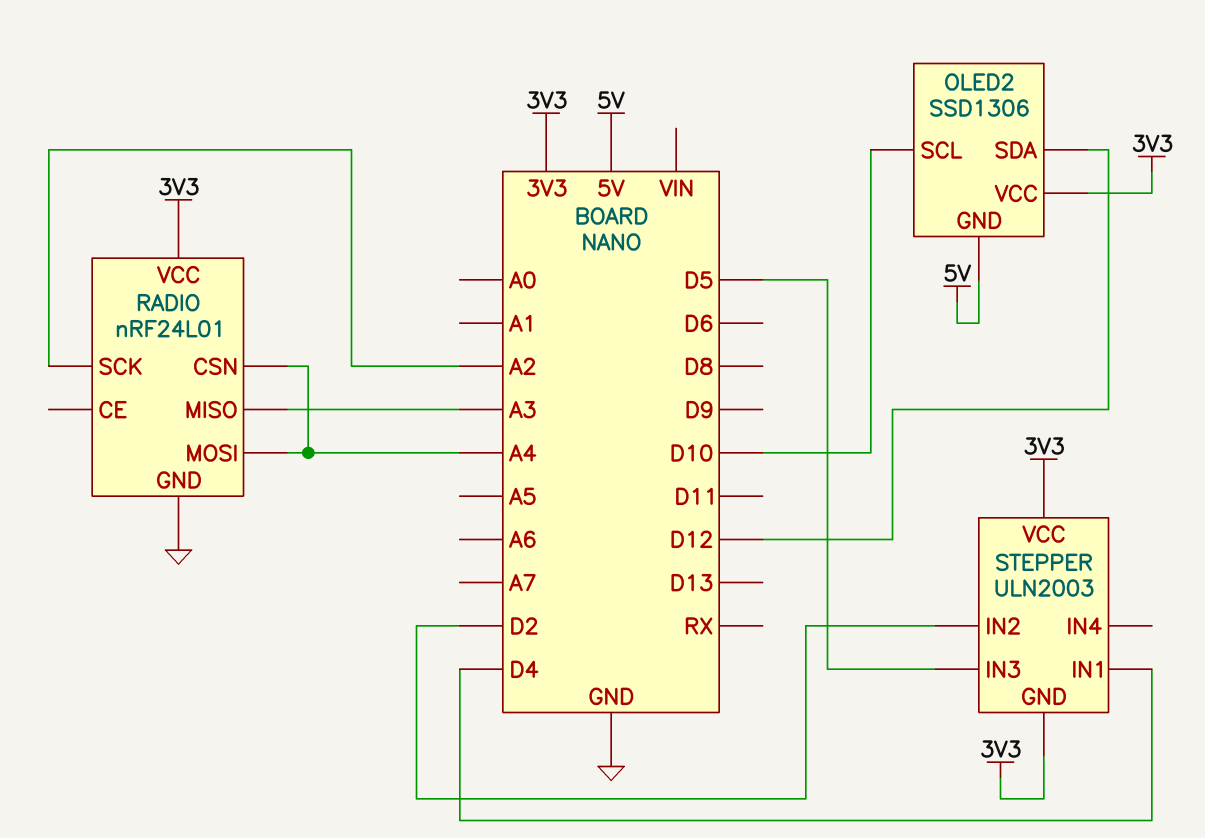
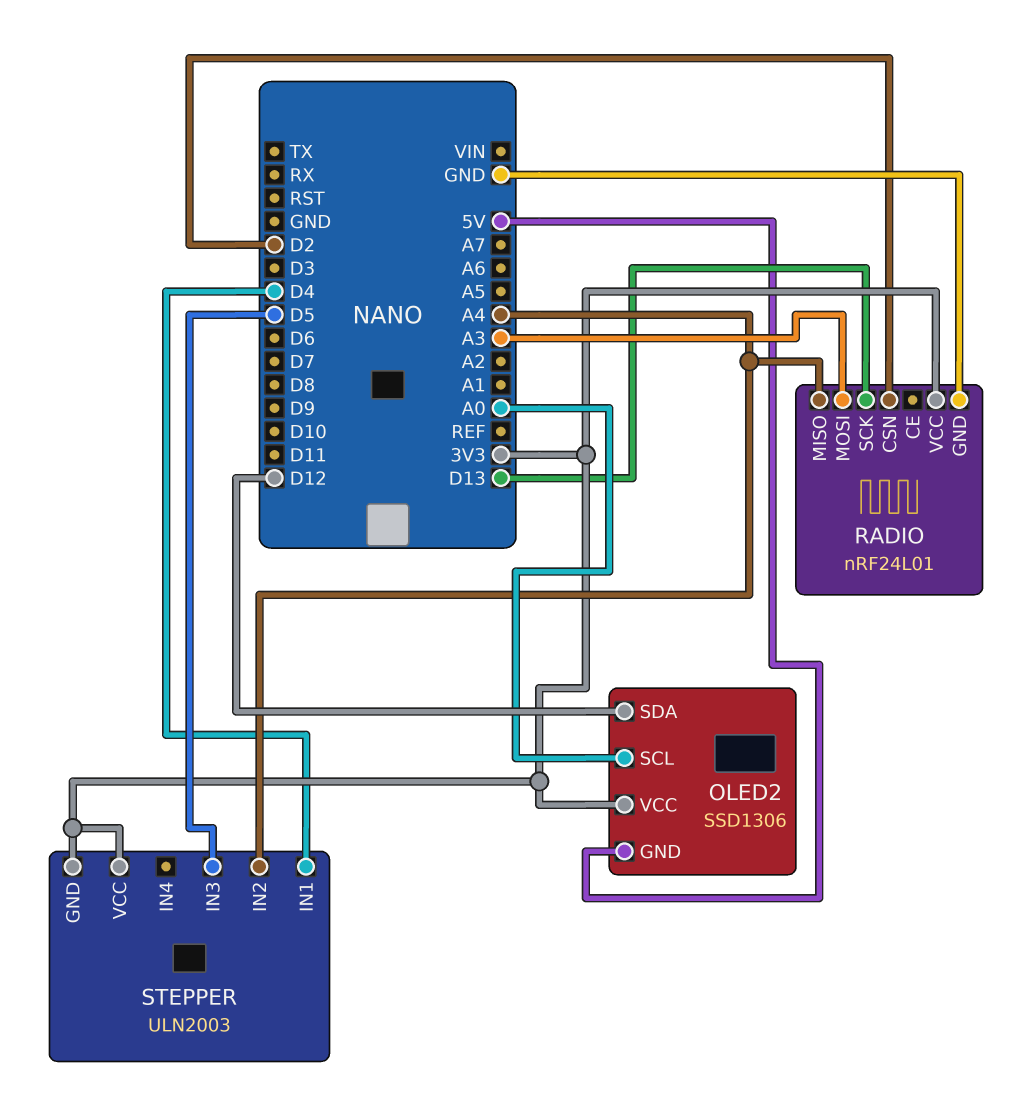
OLED2 pin SCL: D10 -> A0
RADIO pin CSN: A4 -> D2
RADIO pin MISO: A3 -> A4
RADIO pin MOSI: A4 -> A3
RADIO pin SCK: A2 -> D13
STEPPER pin IN2: D2 -> A4

